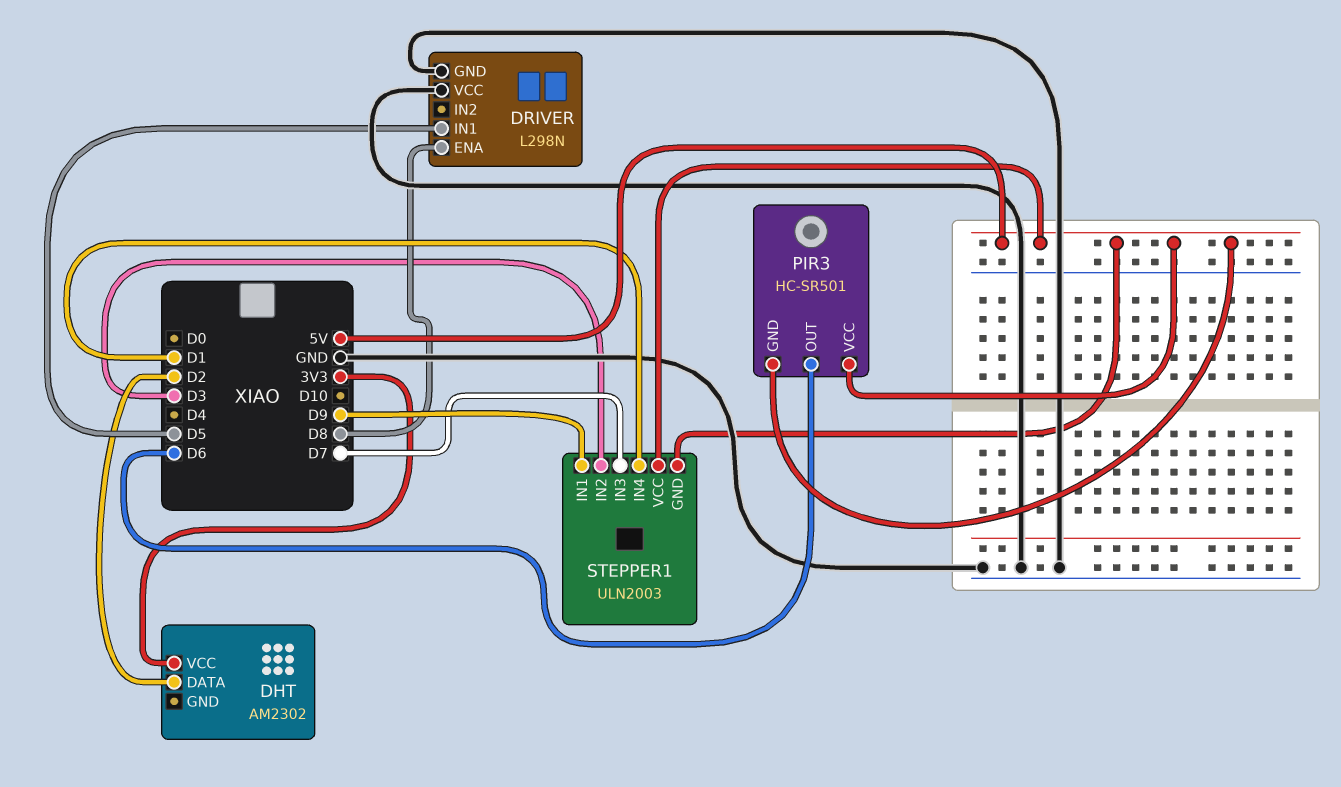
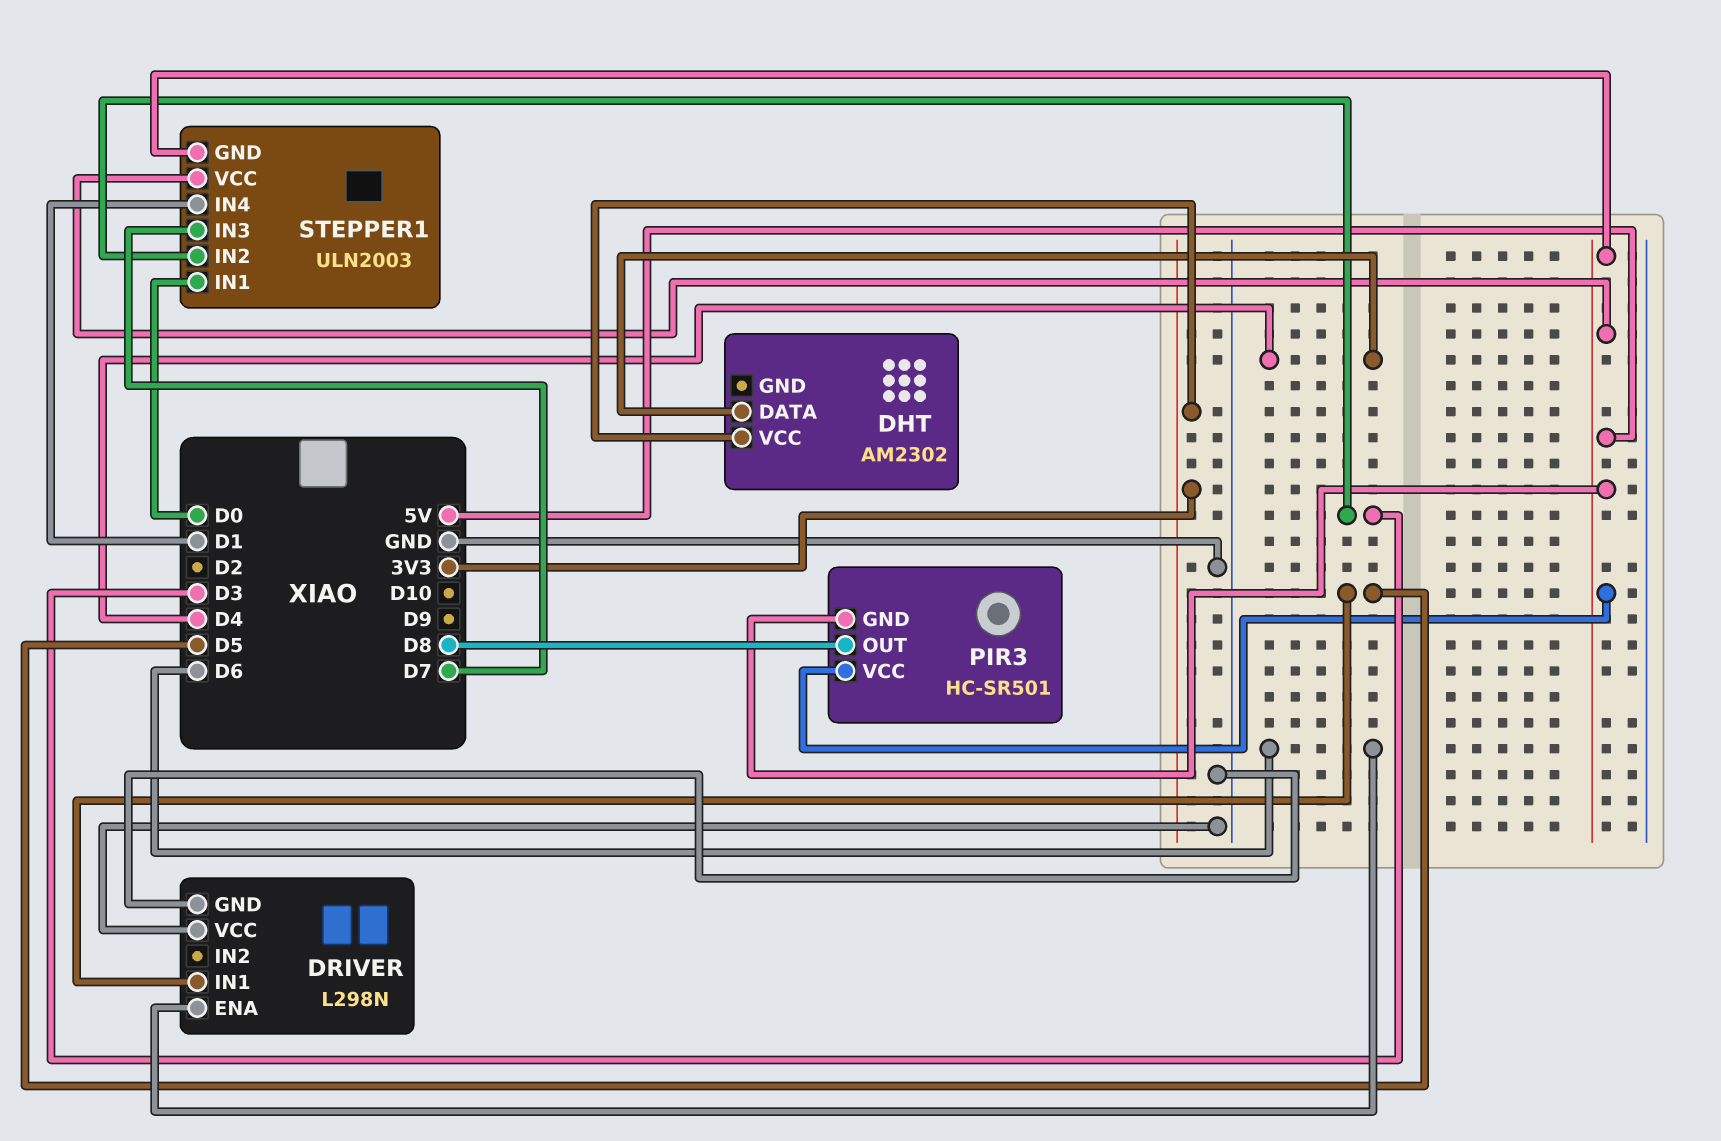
DHT pin DATA: D2 -> D4
DRIVER pin ENA: D8 -> D6
PIR3 pin OUT: D6 -> D8
STEPPER1 pin IN1: D9 -> D0

